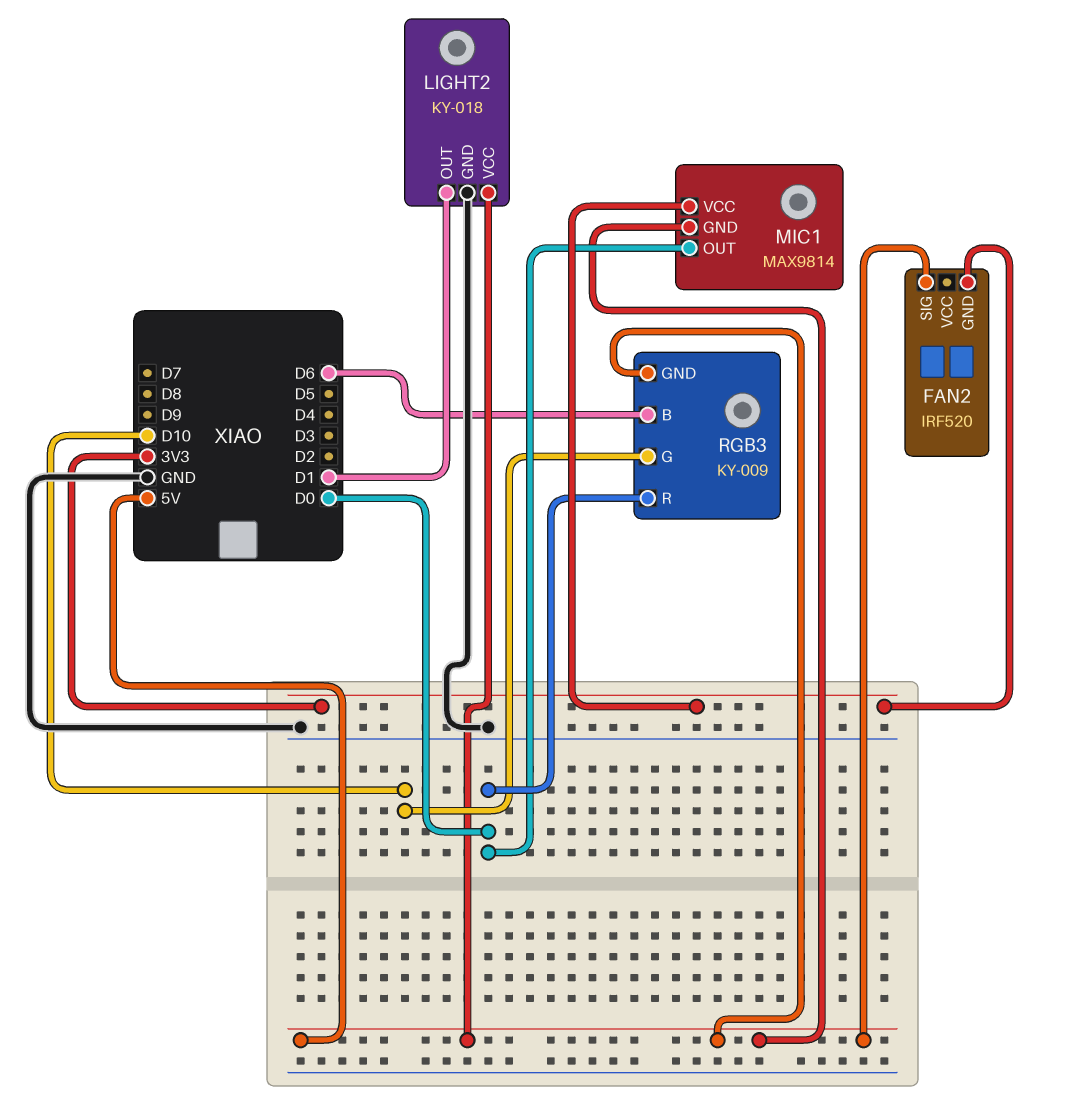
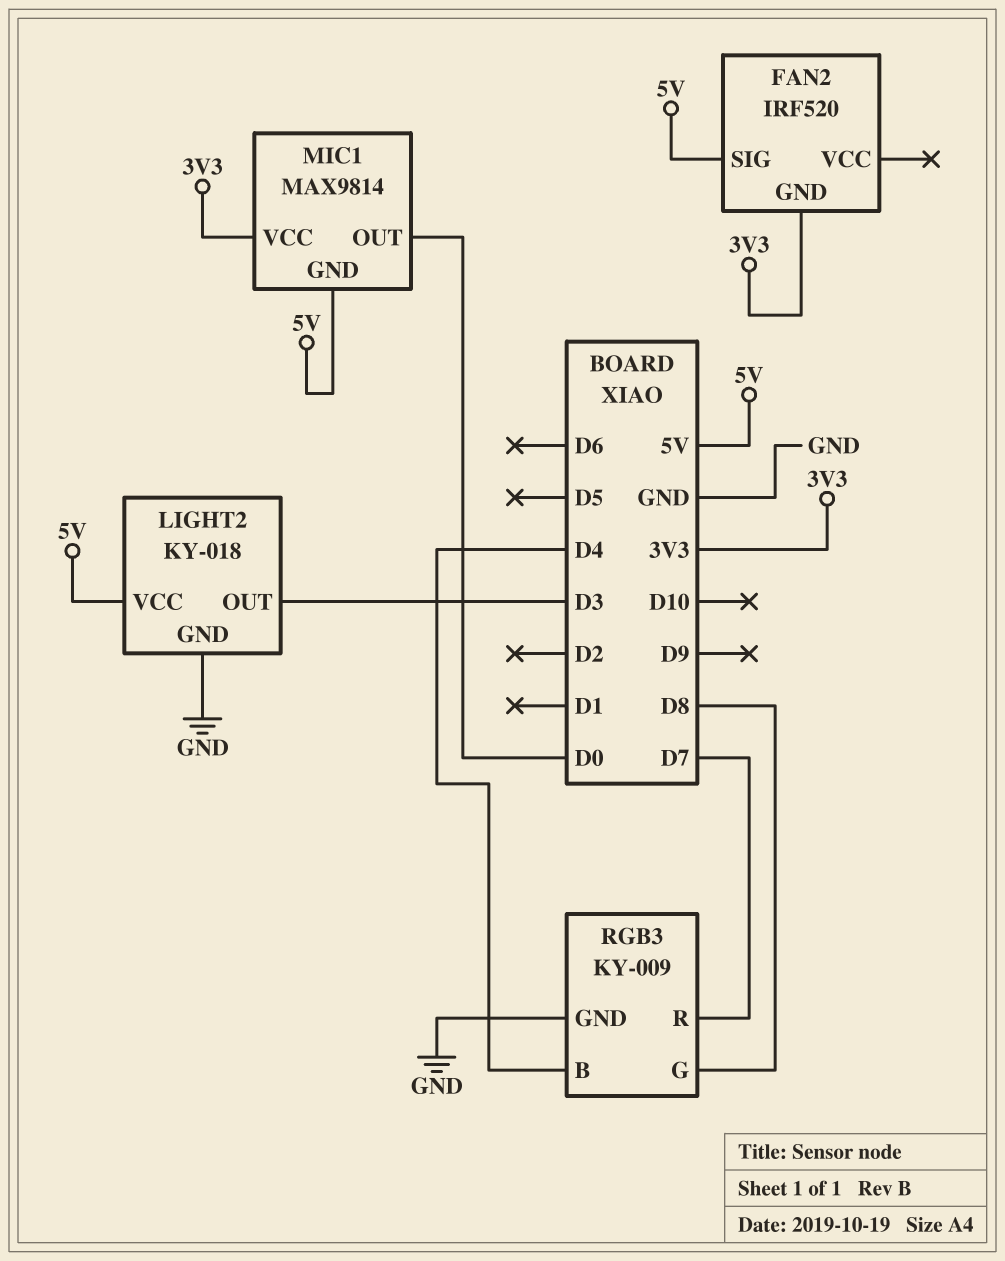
LIGHT2 pin OUT: D1 -> D3
RGB3 pin B: D6 -> D4
RGB3 pin G: D10 -> D8
RGB3 pin GND: 5V -> GND
RGB3 pin R: D0 -> D7

